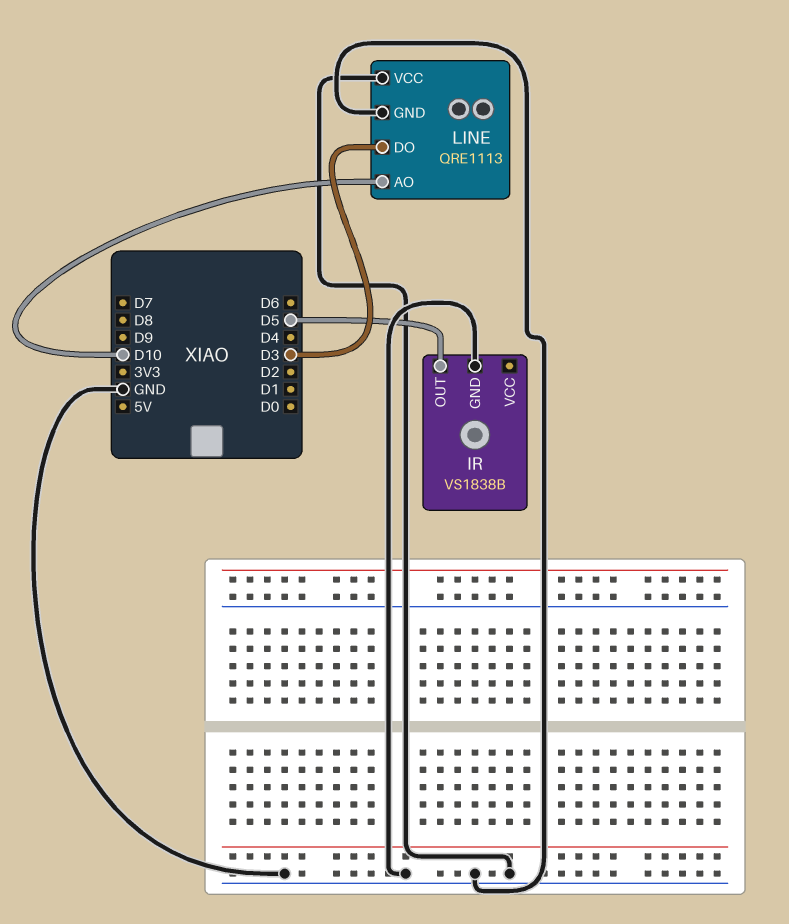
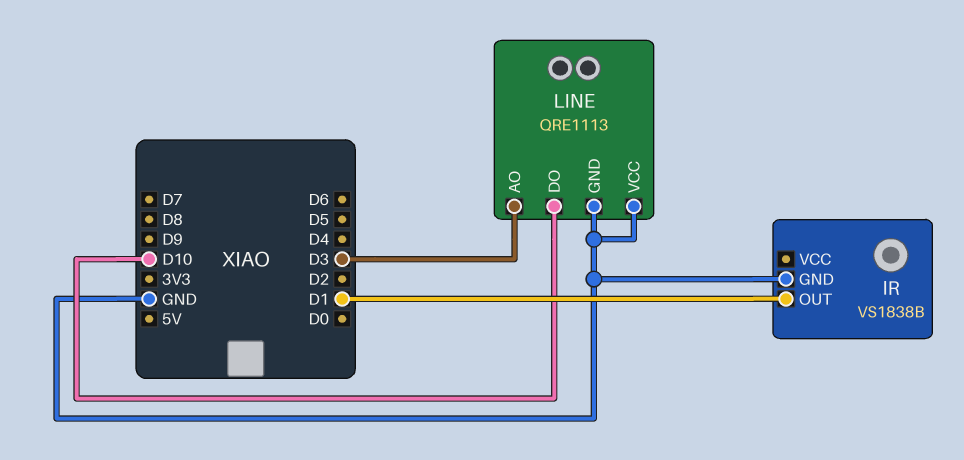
IR pin OUT: D5 -> D1
LINE pin AO: D10 -> D3
LINE pin DO: D3 -> D10

